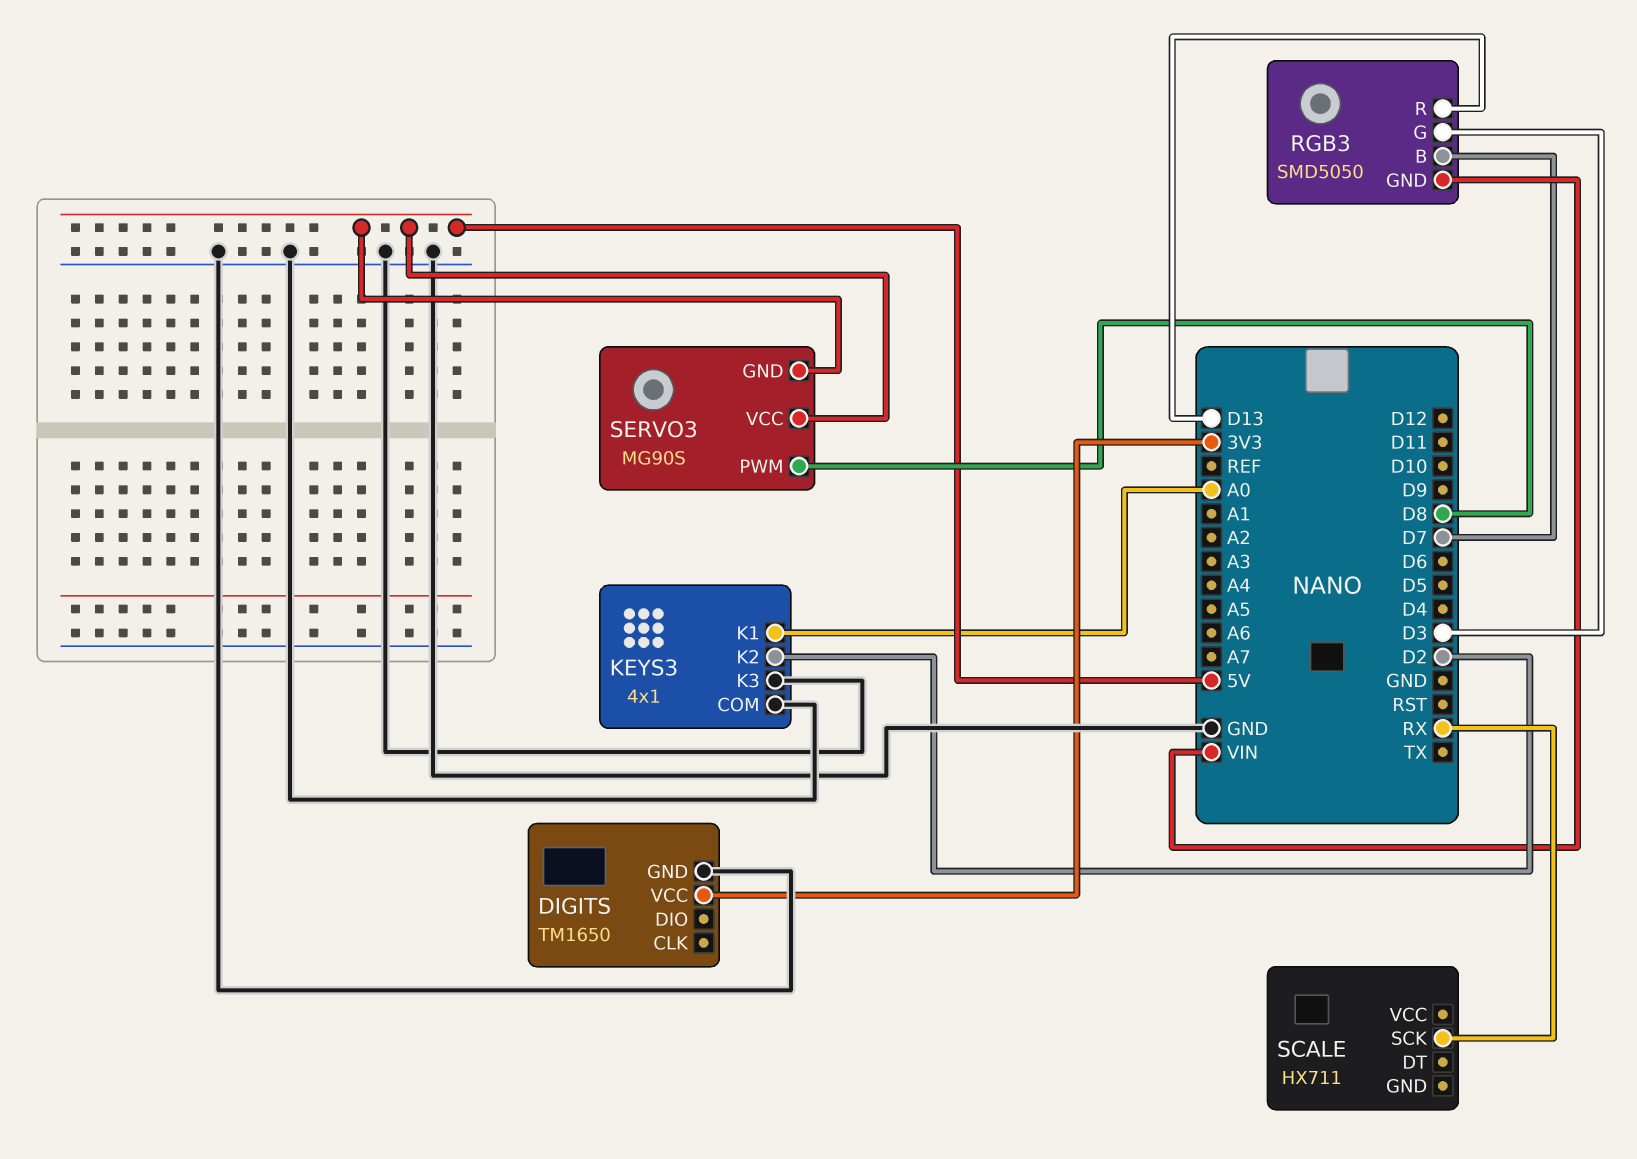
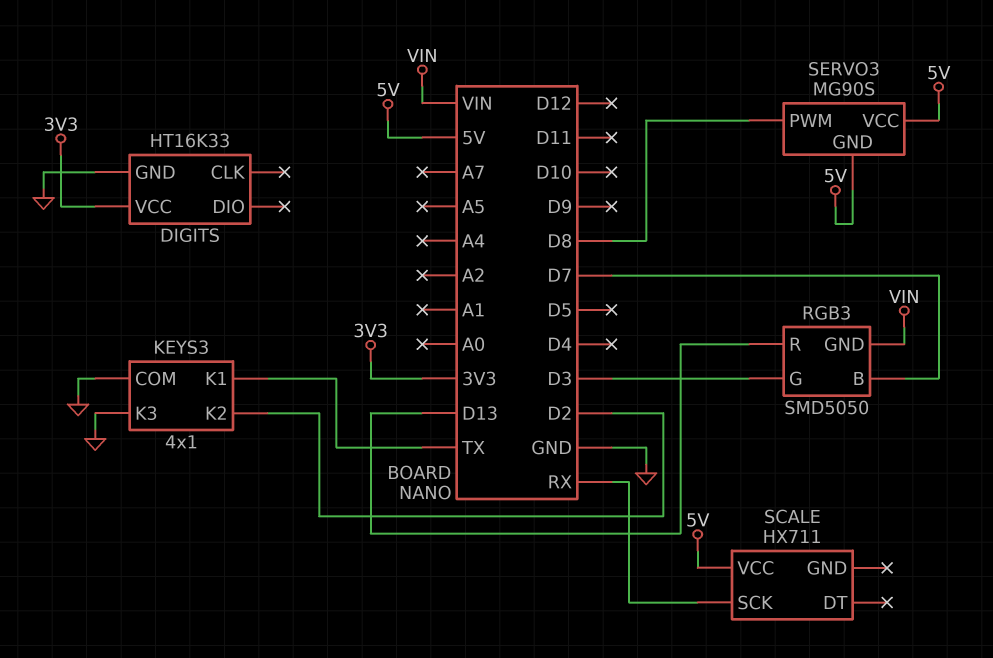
DIGITS: TM1650 -> HT16K33
KEYS3 pin K1: A0 -> TX
SCALE pin VCC: none -> 5V

